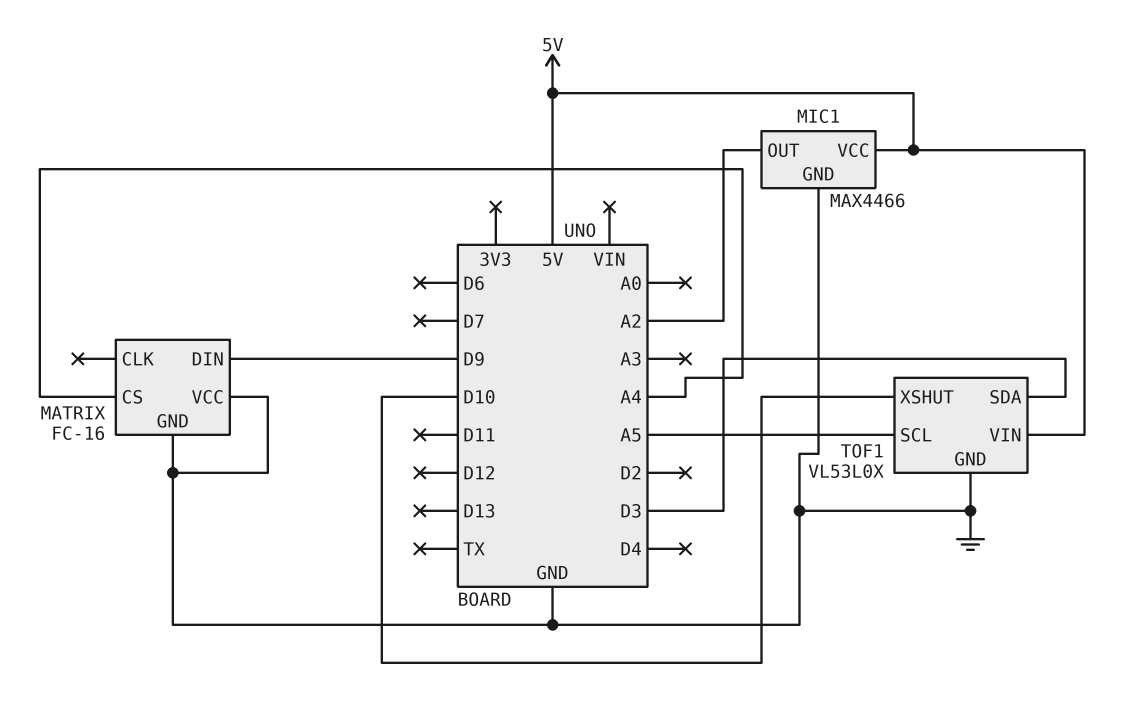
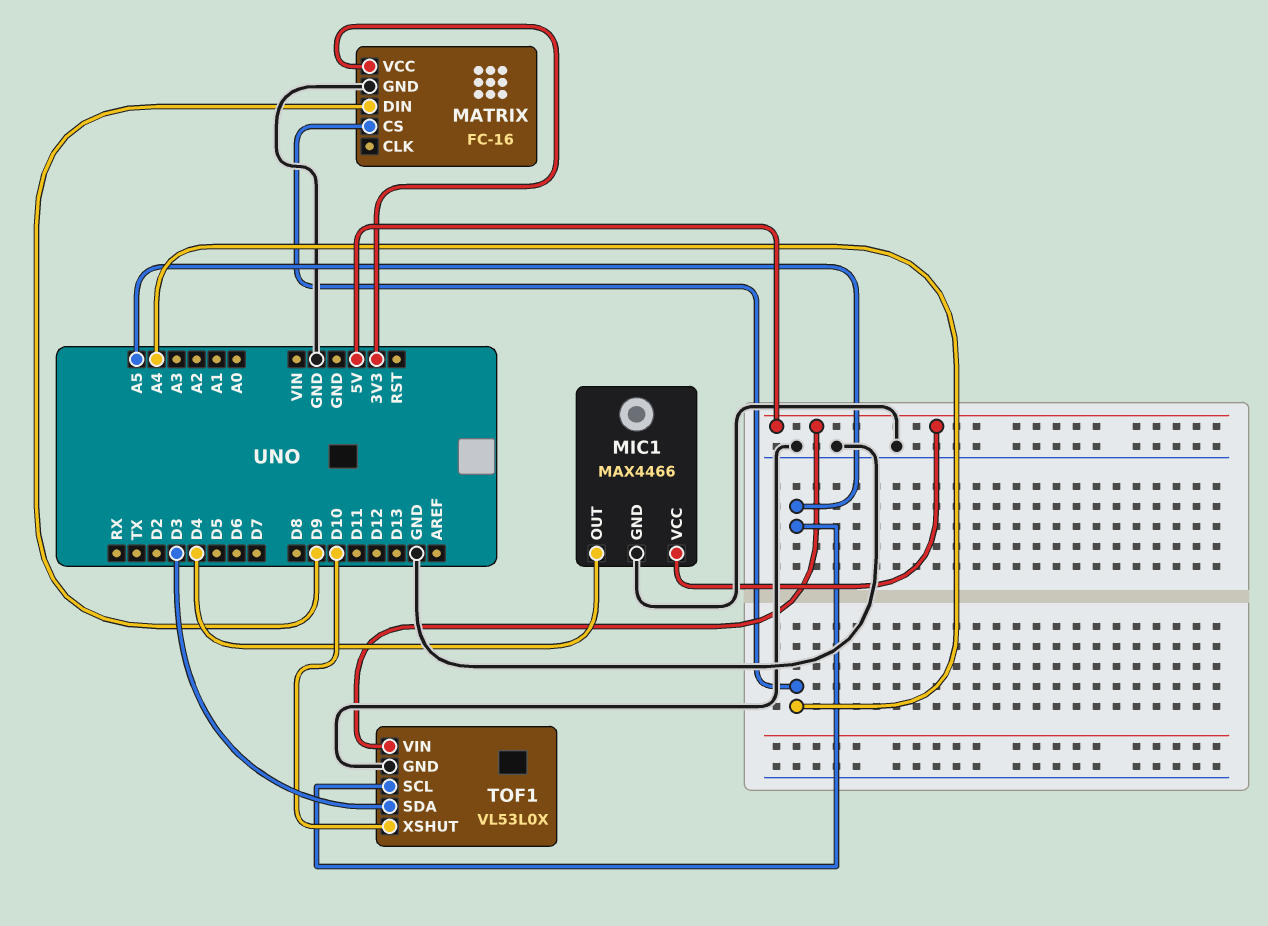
MATRIX pin VCC: GND -> 3V3
MIC1 pin OUT: A2 -> D4

